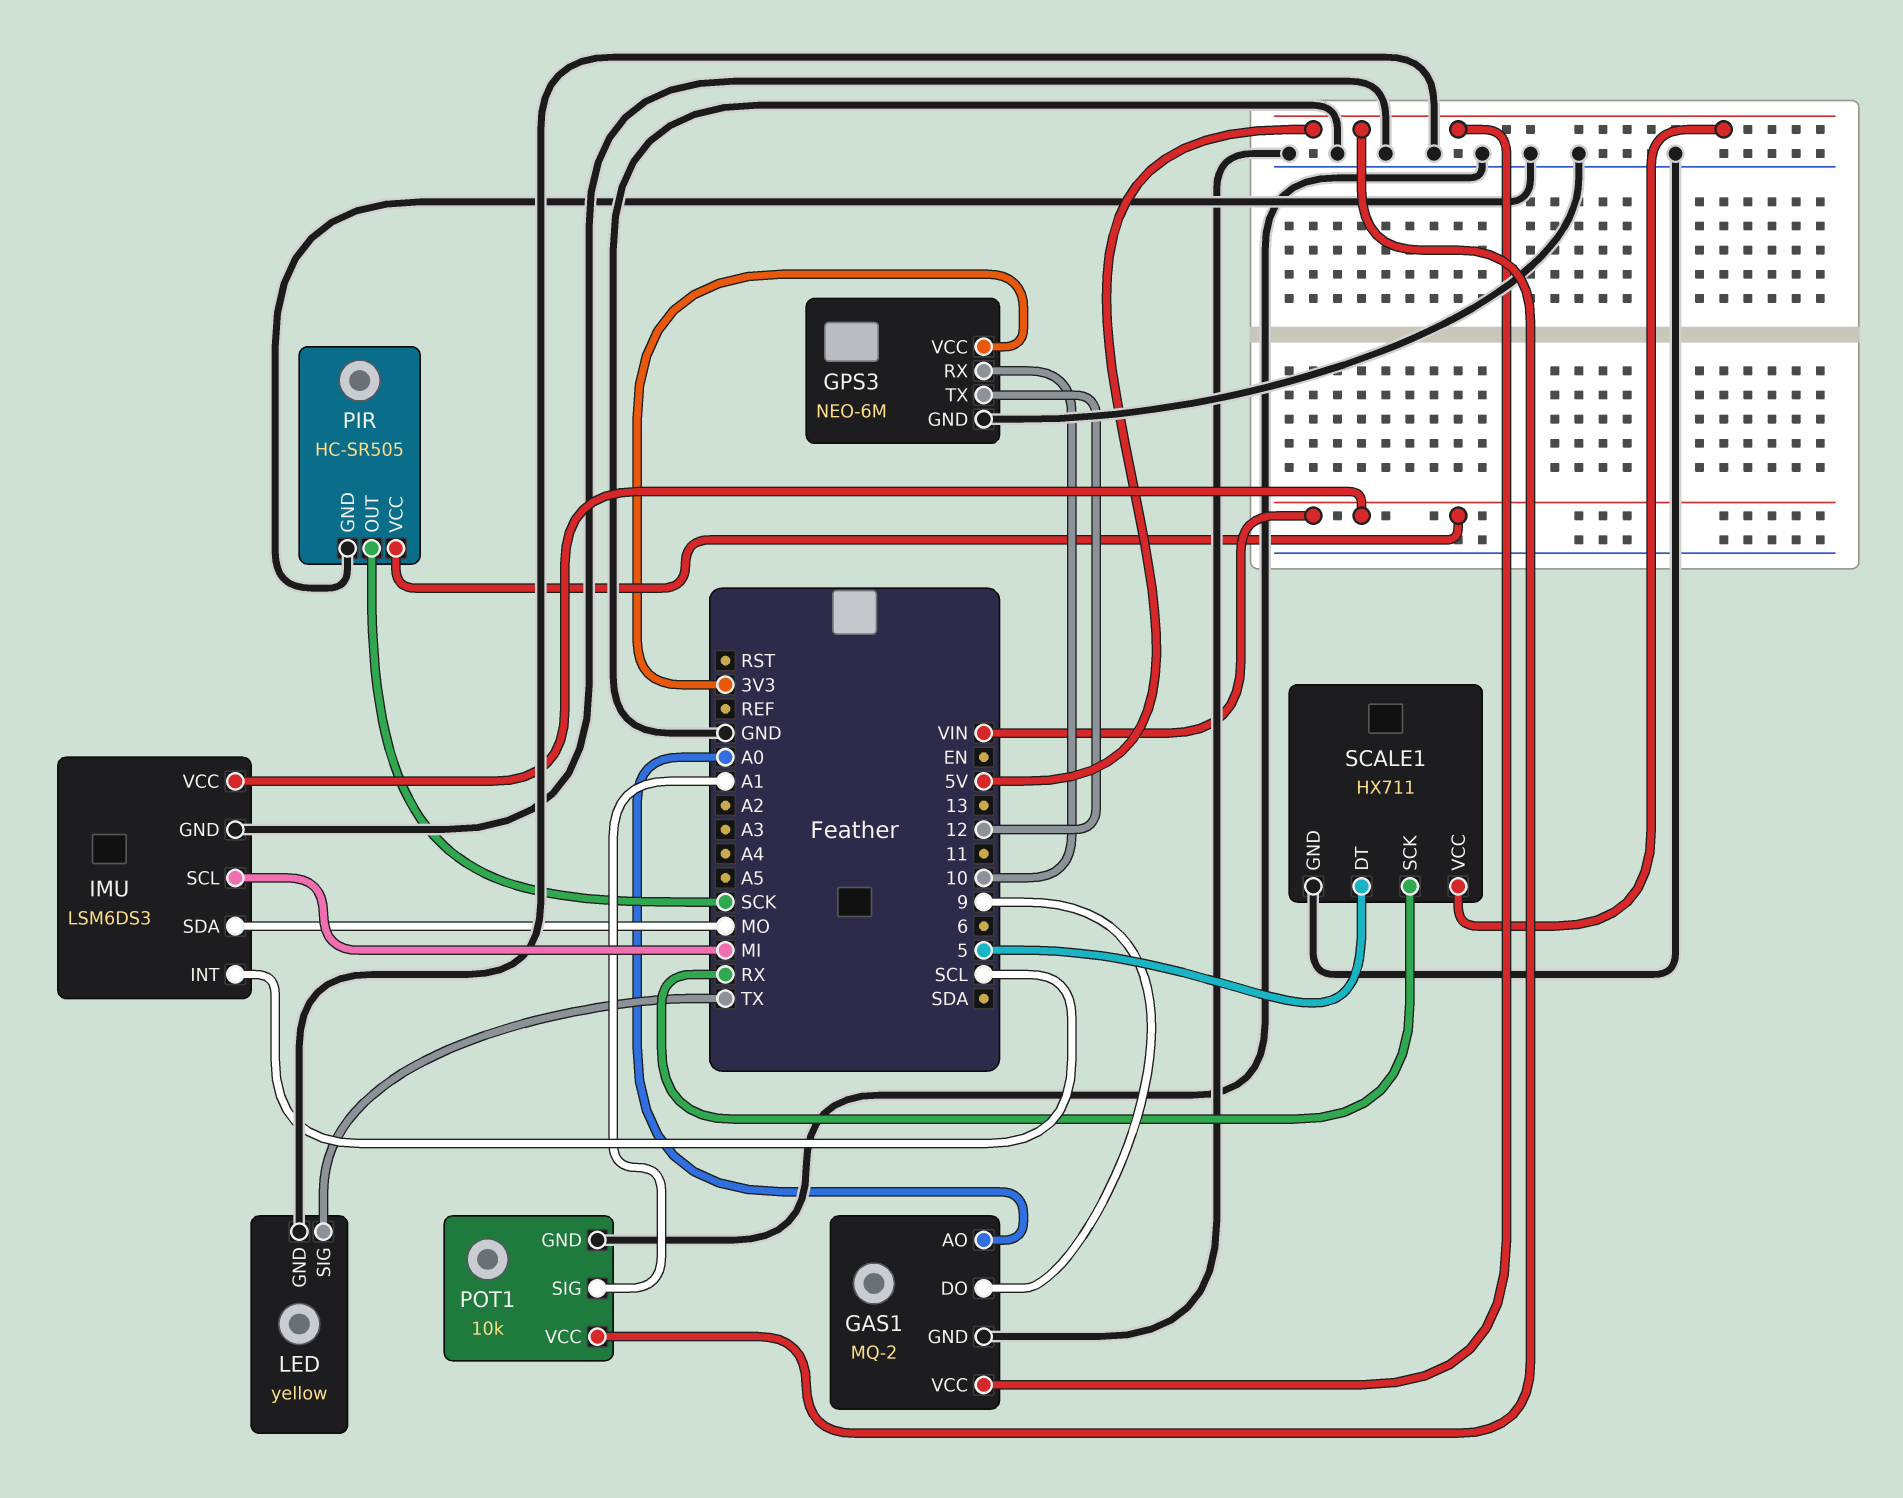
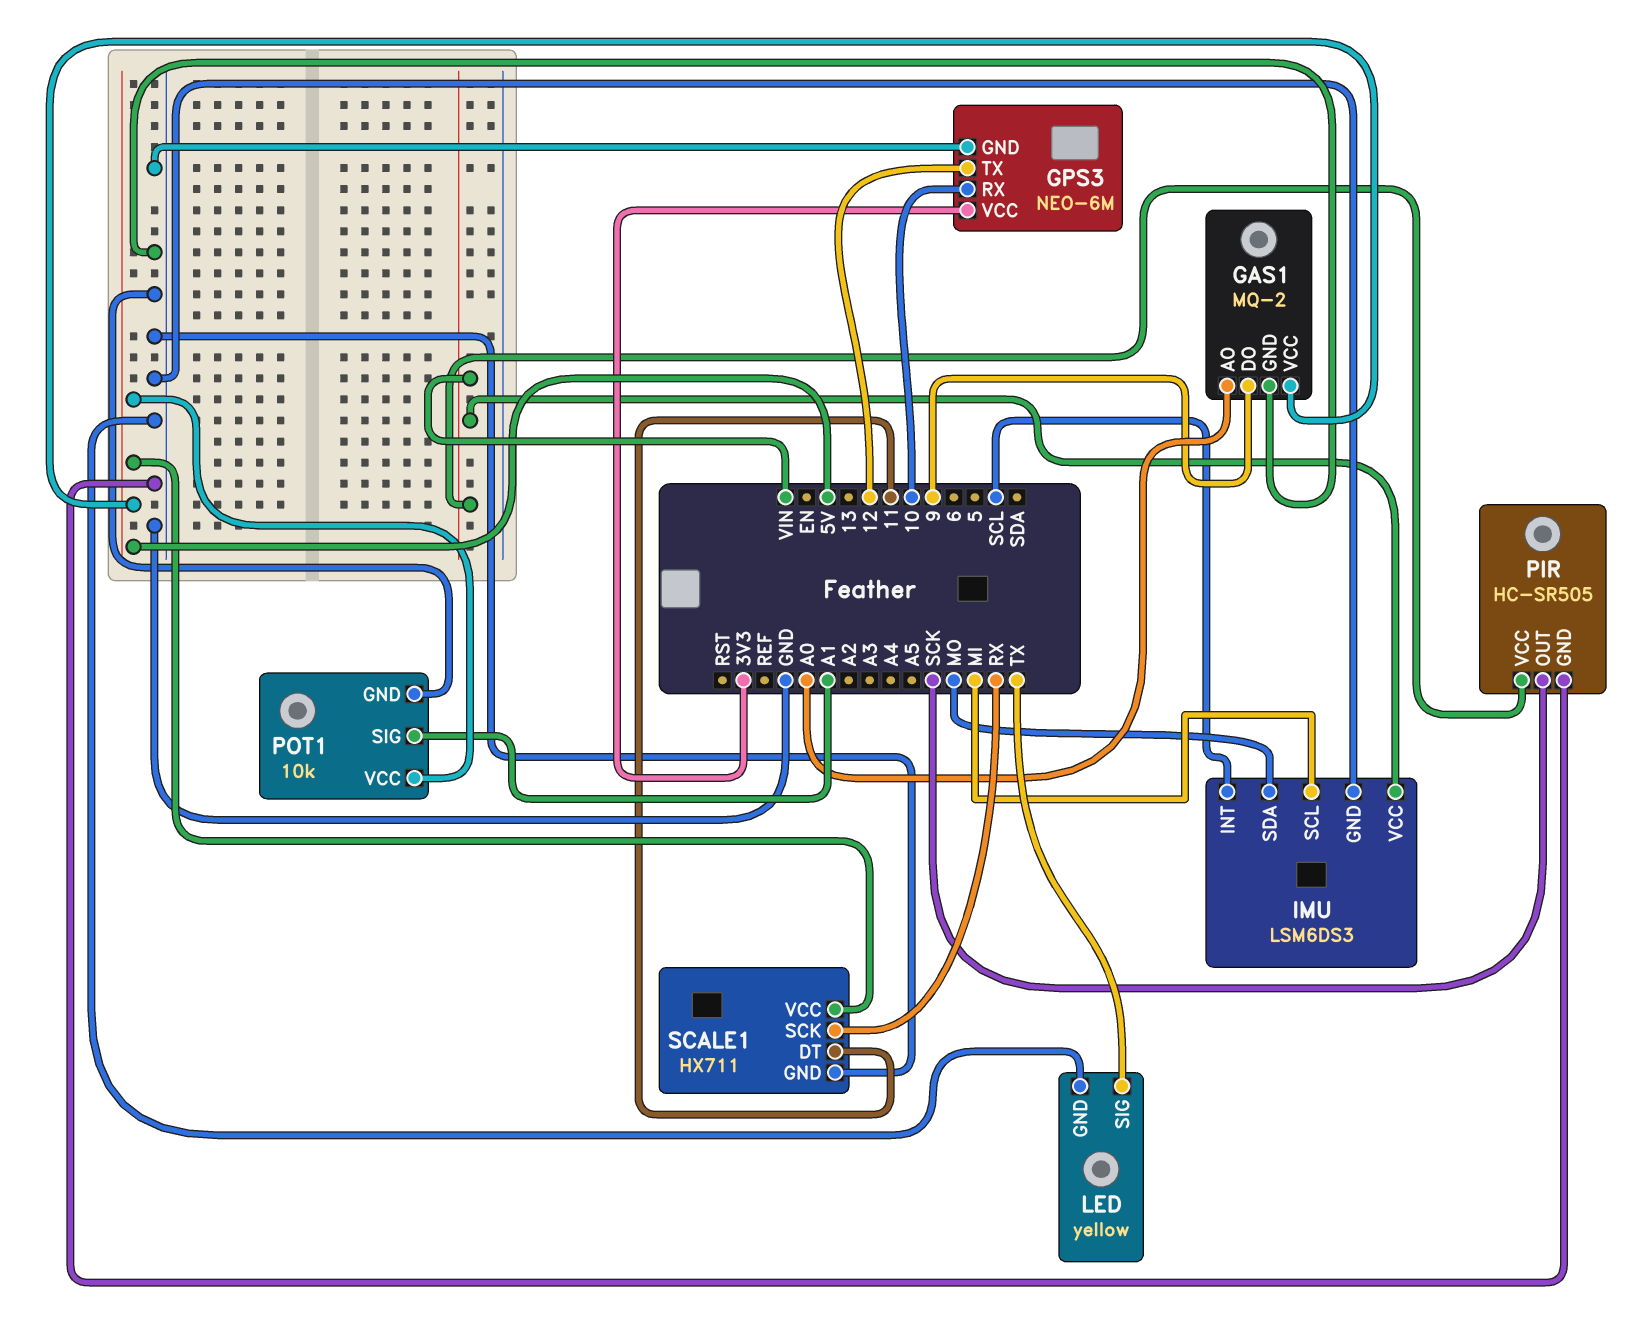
SCALE1 pin DT: 5 -> 11

